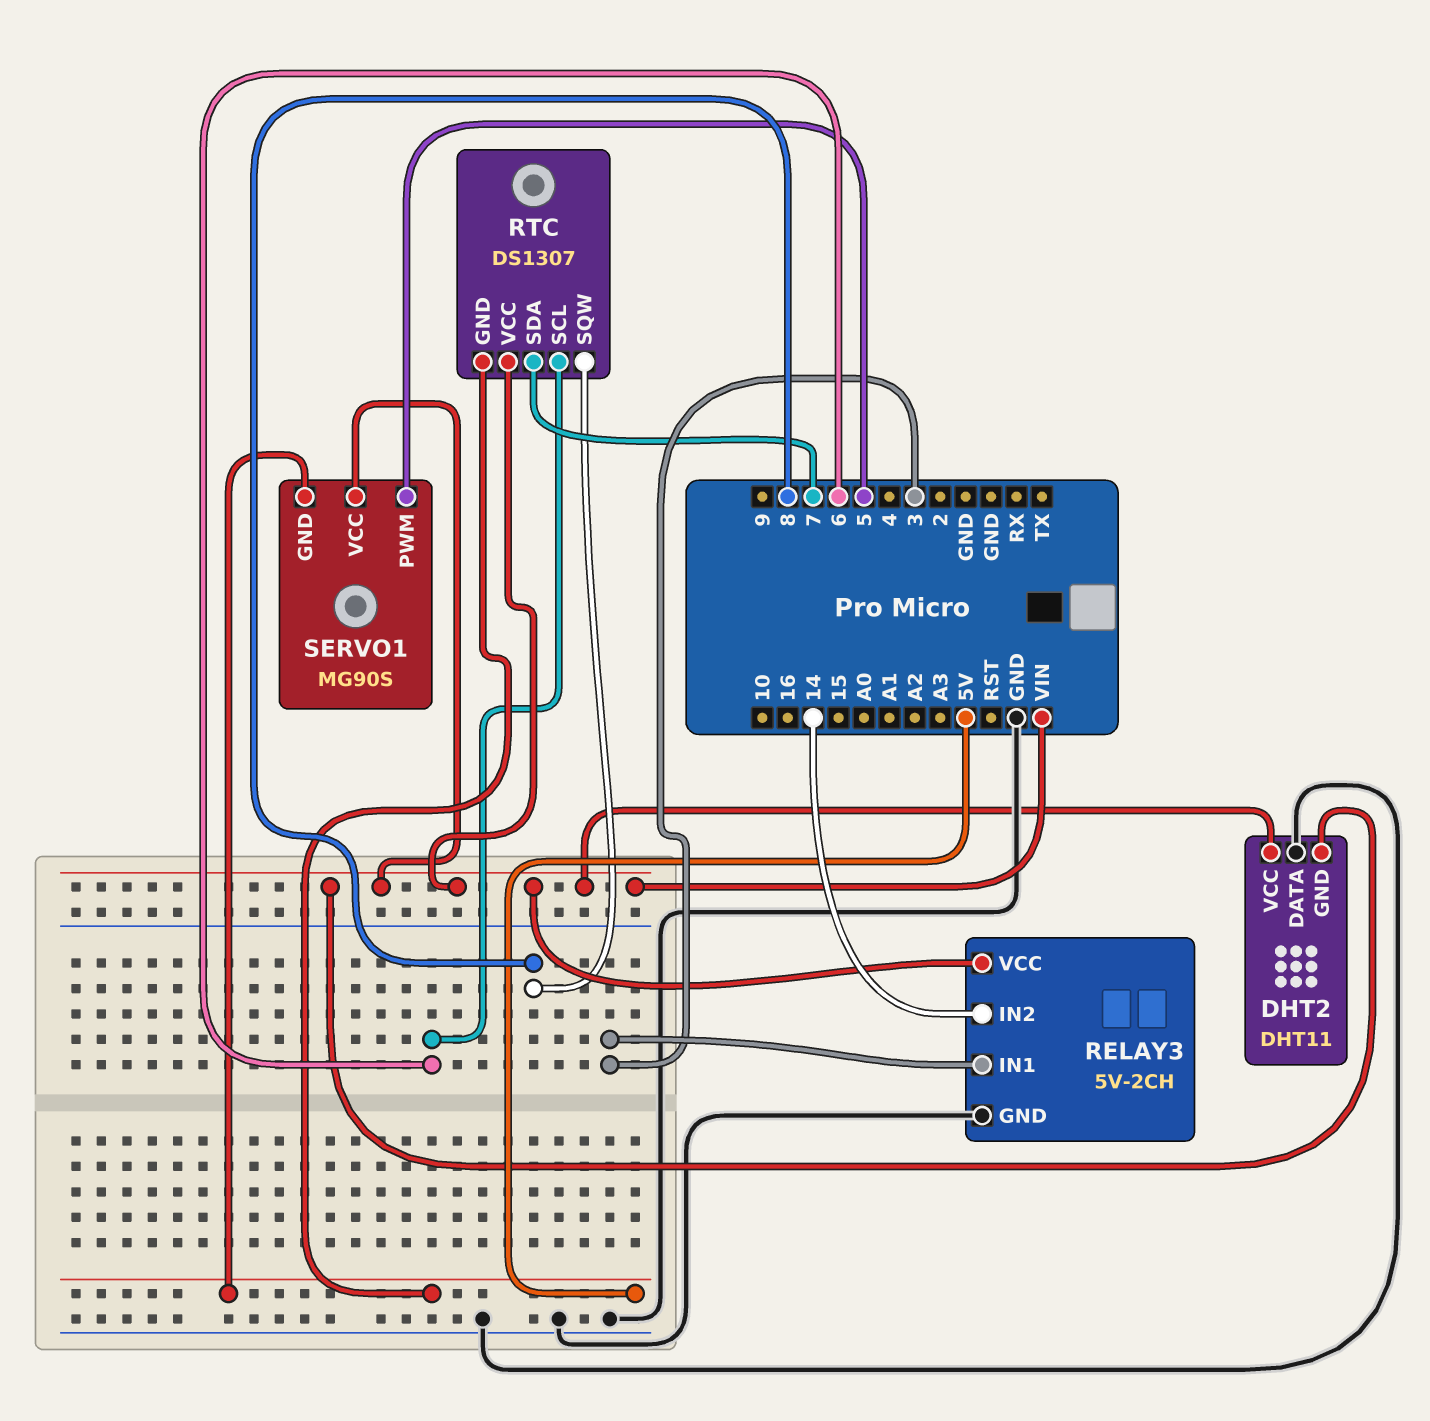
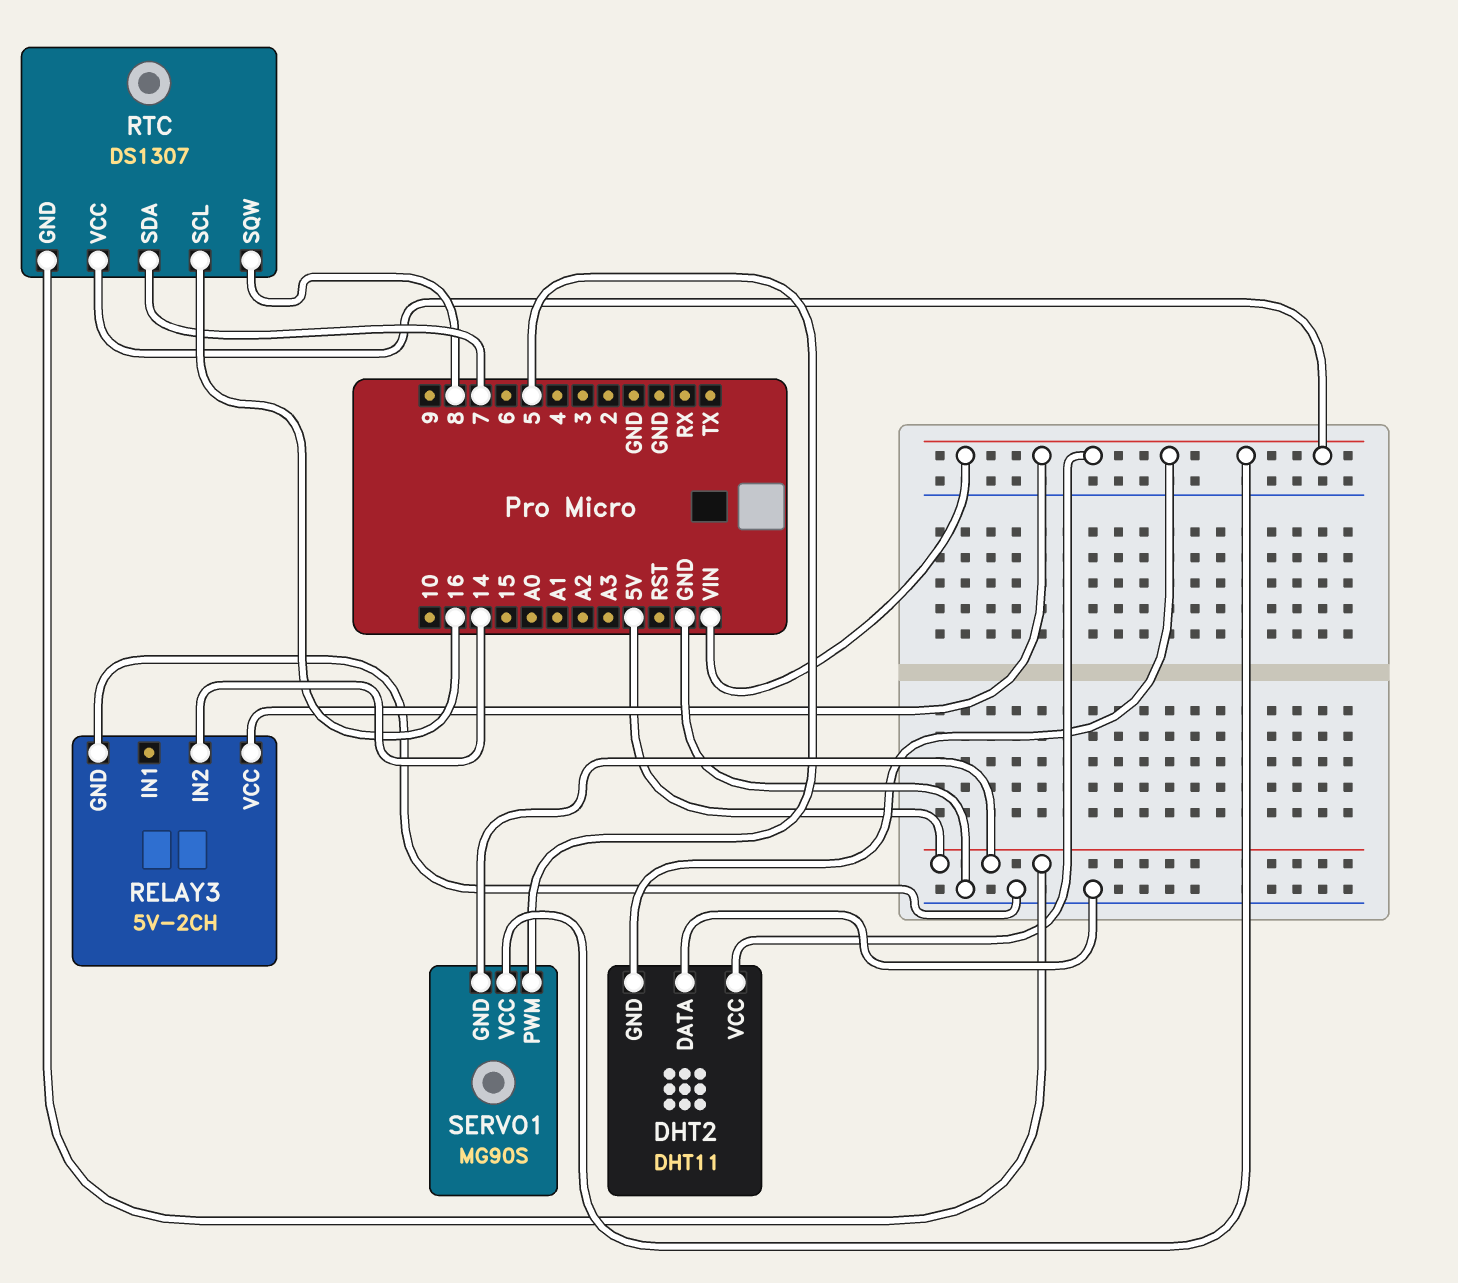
RELAY3 pin IN1: 3 -> none
RTC pin SCL: 6 -> 16

